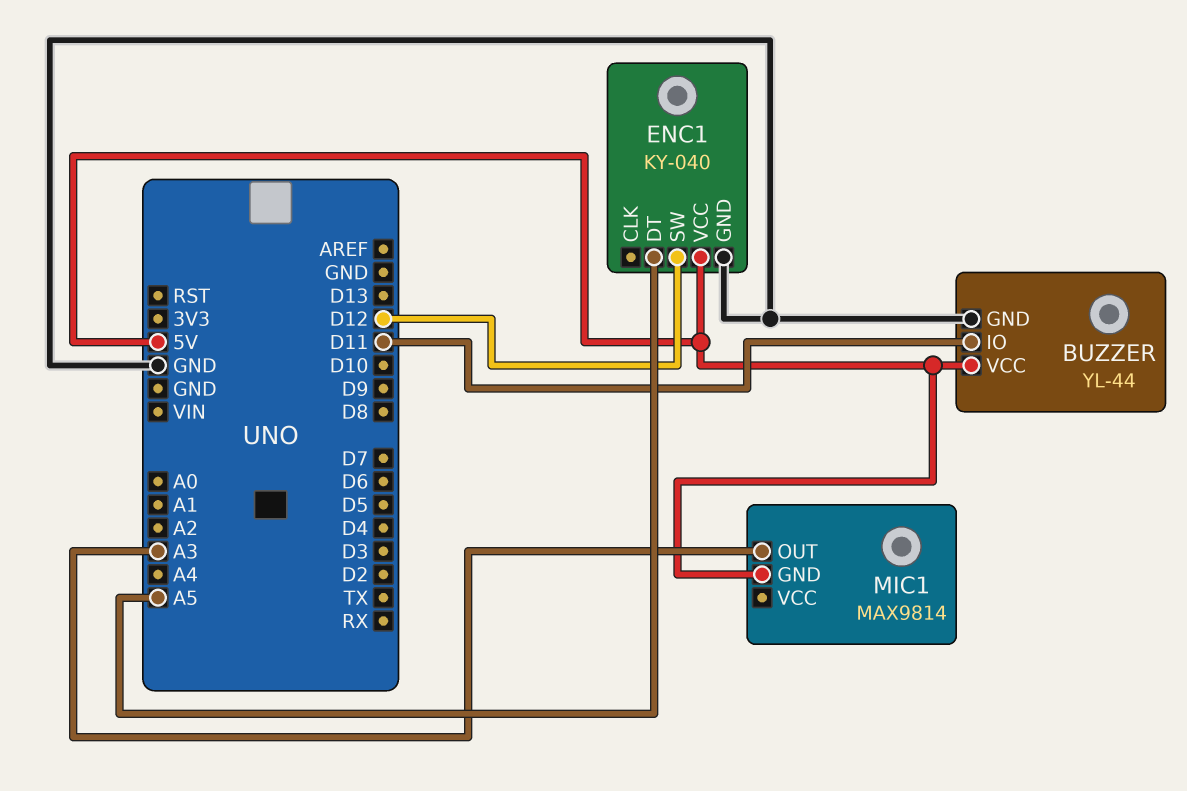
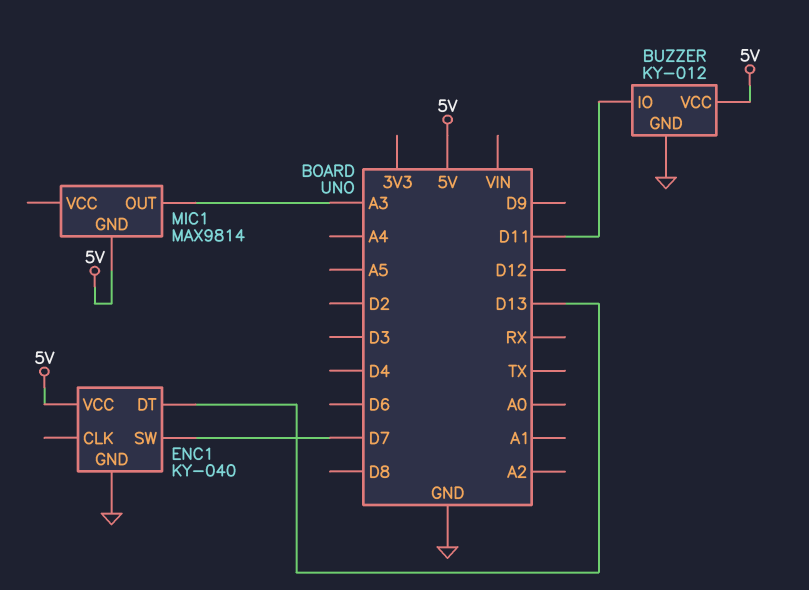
BUZZER: YL-44 -> KY-012
ENC1 pin DT: A5 -> D13
ENC1 pin SW: D12 -> D7

